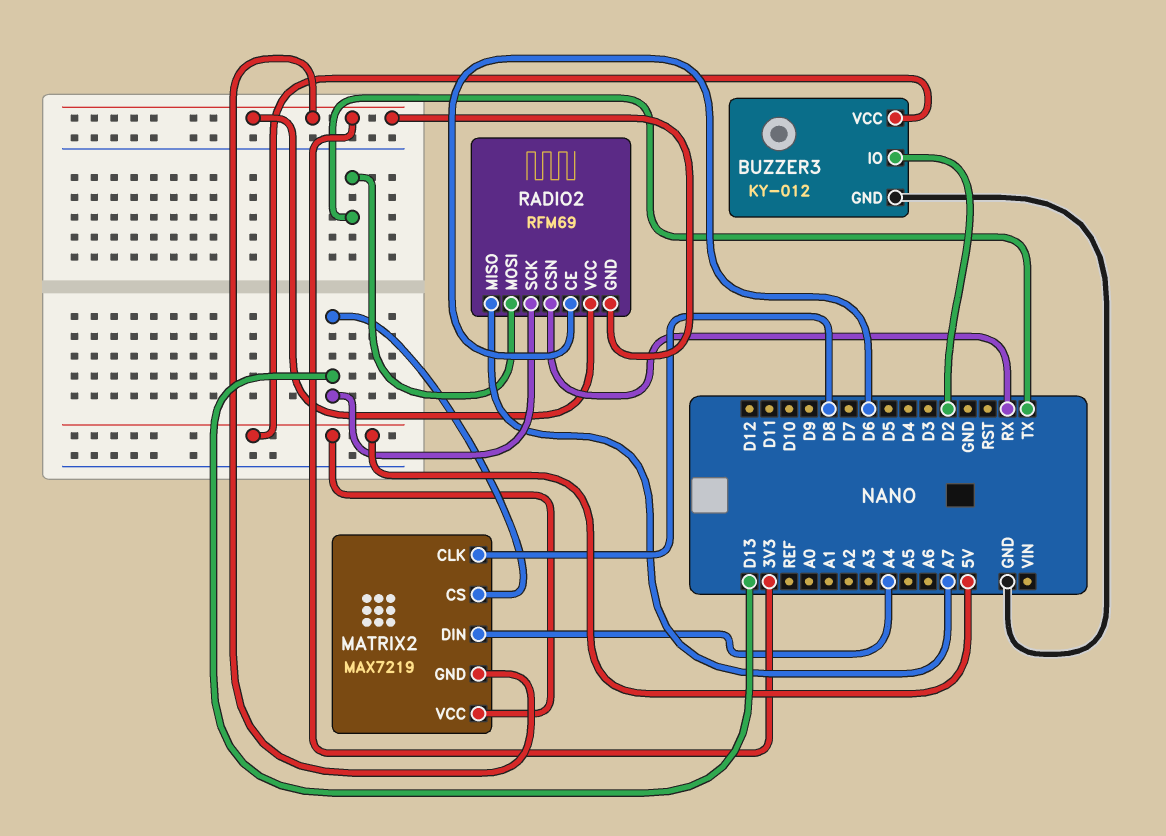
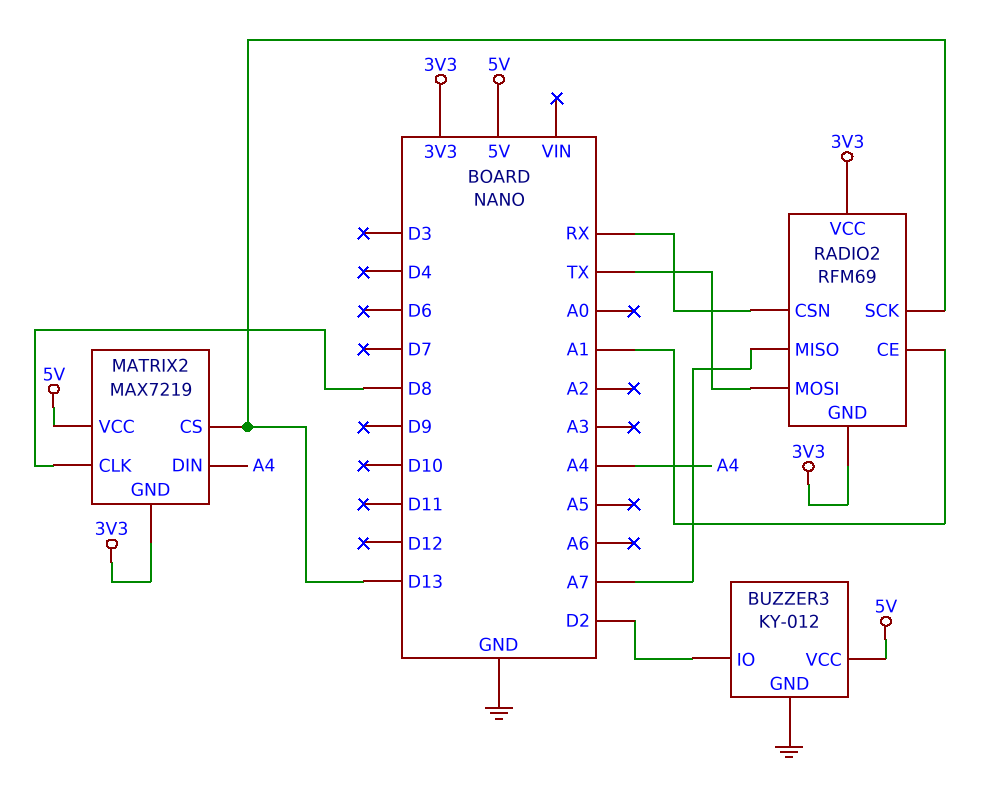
RADIO2 pin CE: D6 -> A1

